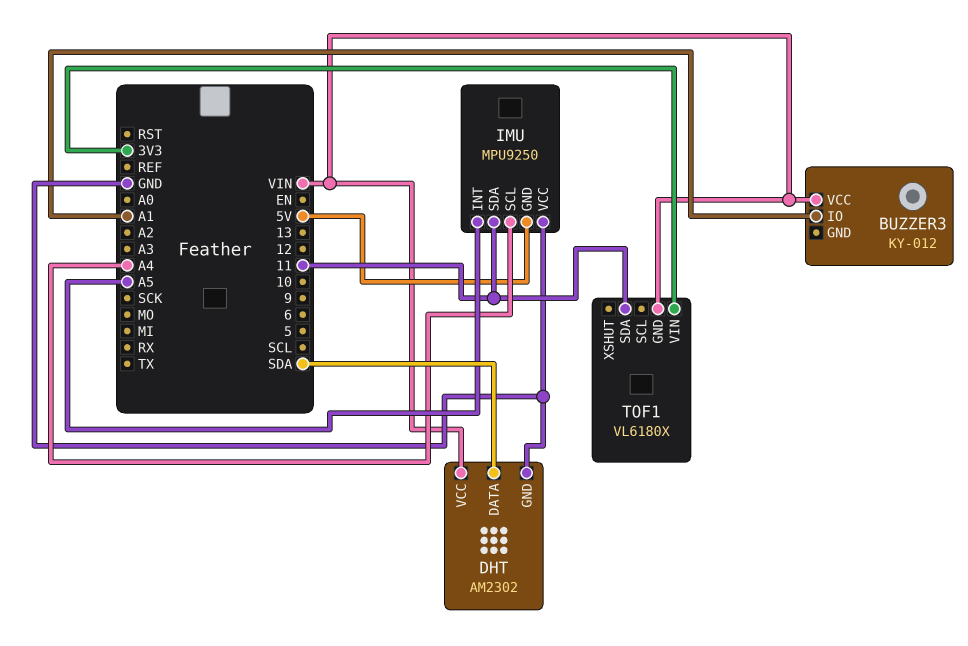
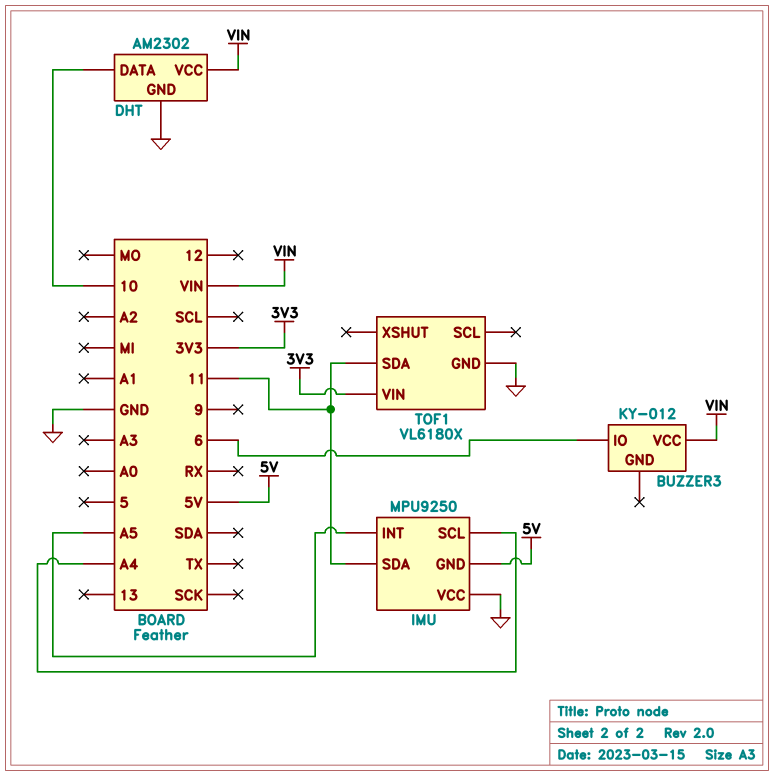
BUZZER3 pin IO: A1 -> 6
DHT pin DATA: SDA -> 10
TOF1 pin GND: VIN -> GND

